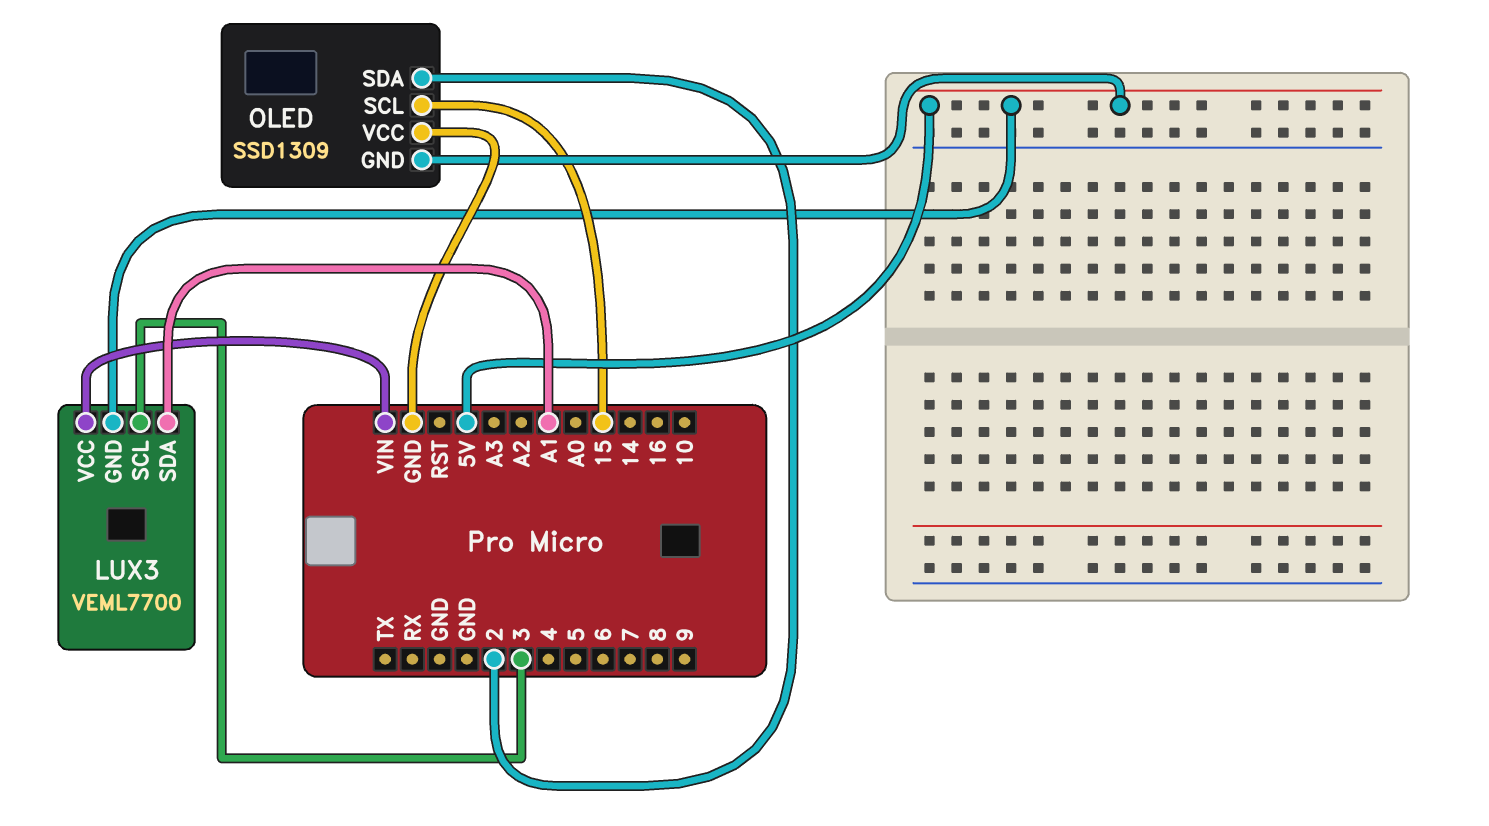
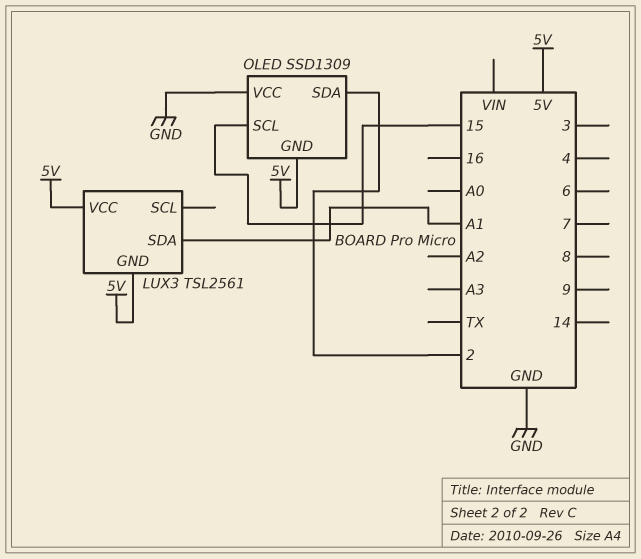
LUX3: VEML7700 -> TSL2561
LUX3 pin SCL: 3 -> none
LUX3 pin VCC: VIN -> 5V

